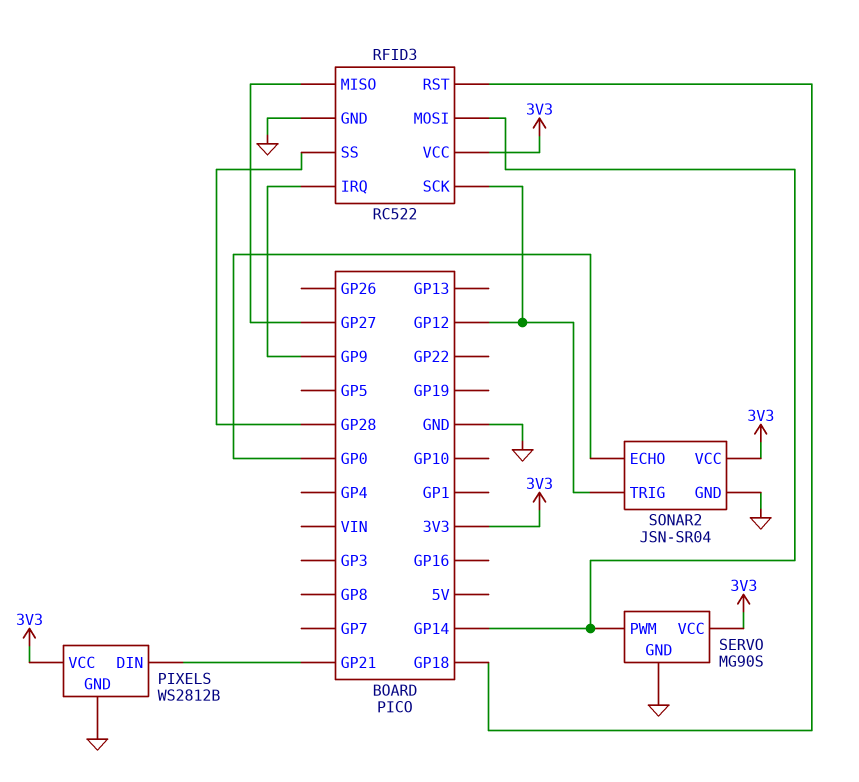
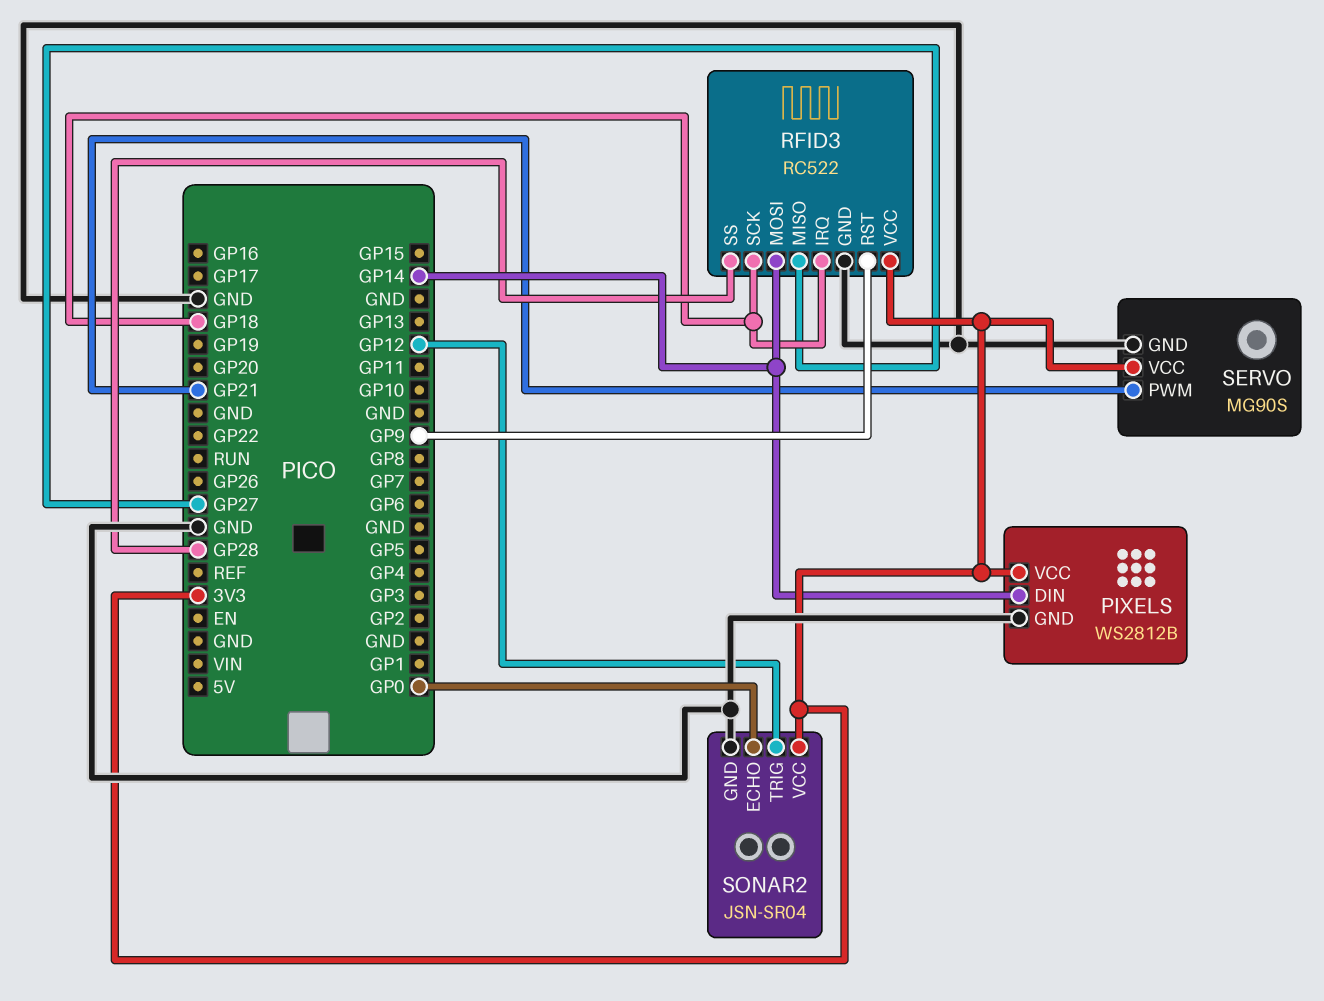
PIXELS pin DIN: GP21 -> GP14
RFID3 pin IRQ: GP9 -> GP18
RFID3 pin RST: GP18 -> GP9
RFID3 pin SCK: GP12 -> GP18
SERVO pin PWM: GP14 -> GP21

